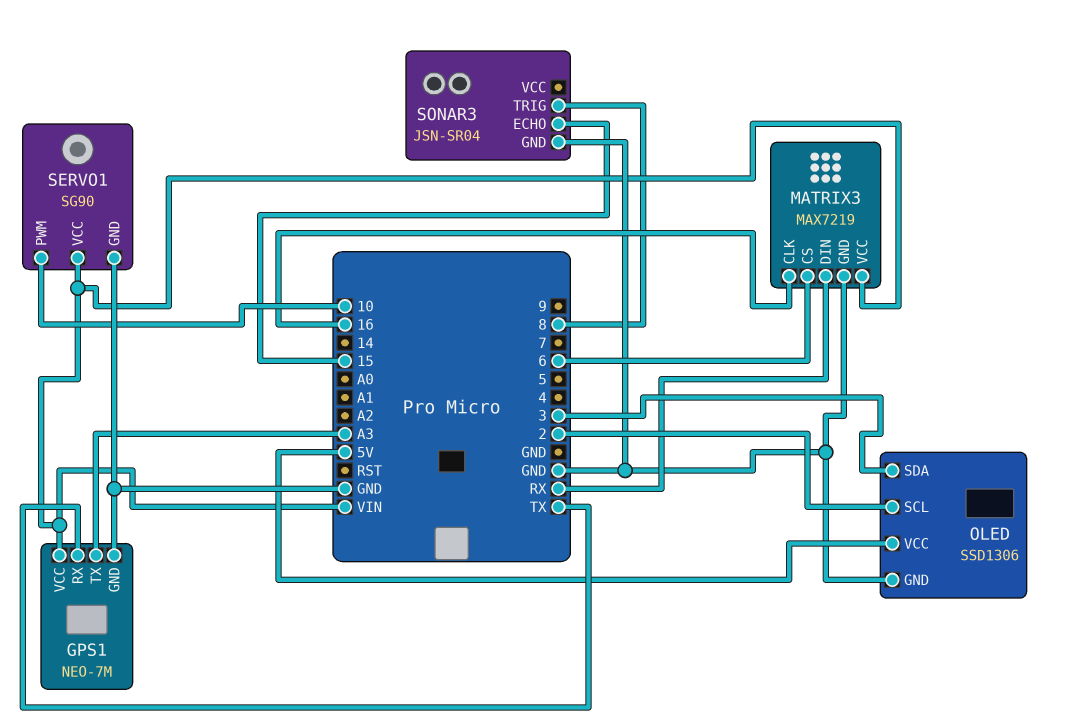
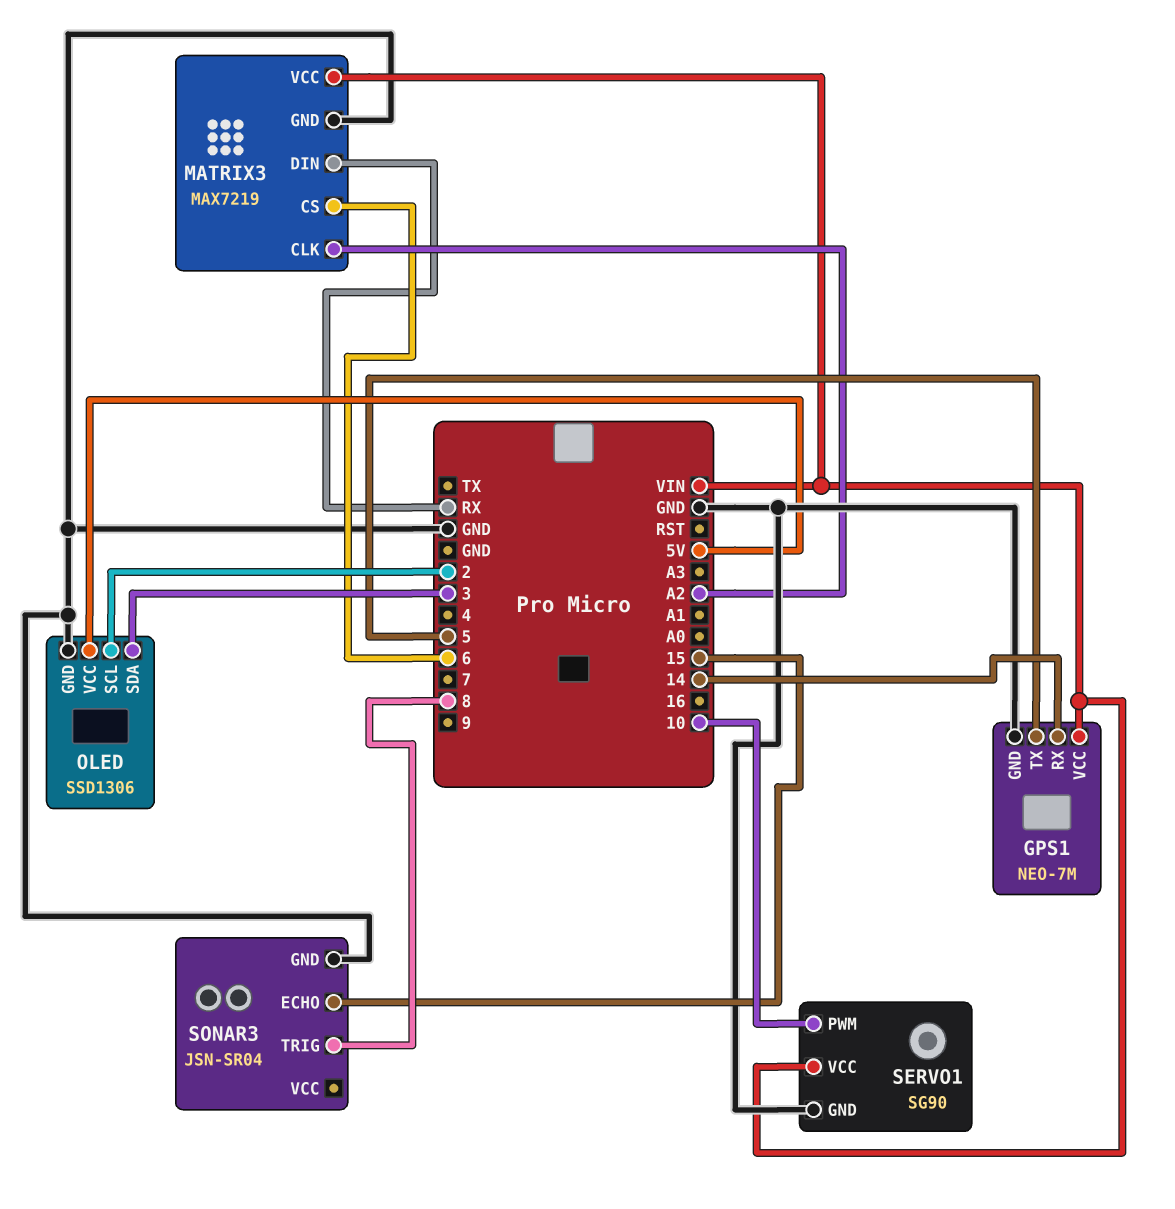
GPS1 pin RX: TX -> 14
GPS1 pin TX: A3 -> 5
MATRIX3 pin CLK: 16 -> A2

